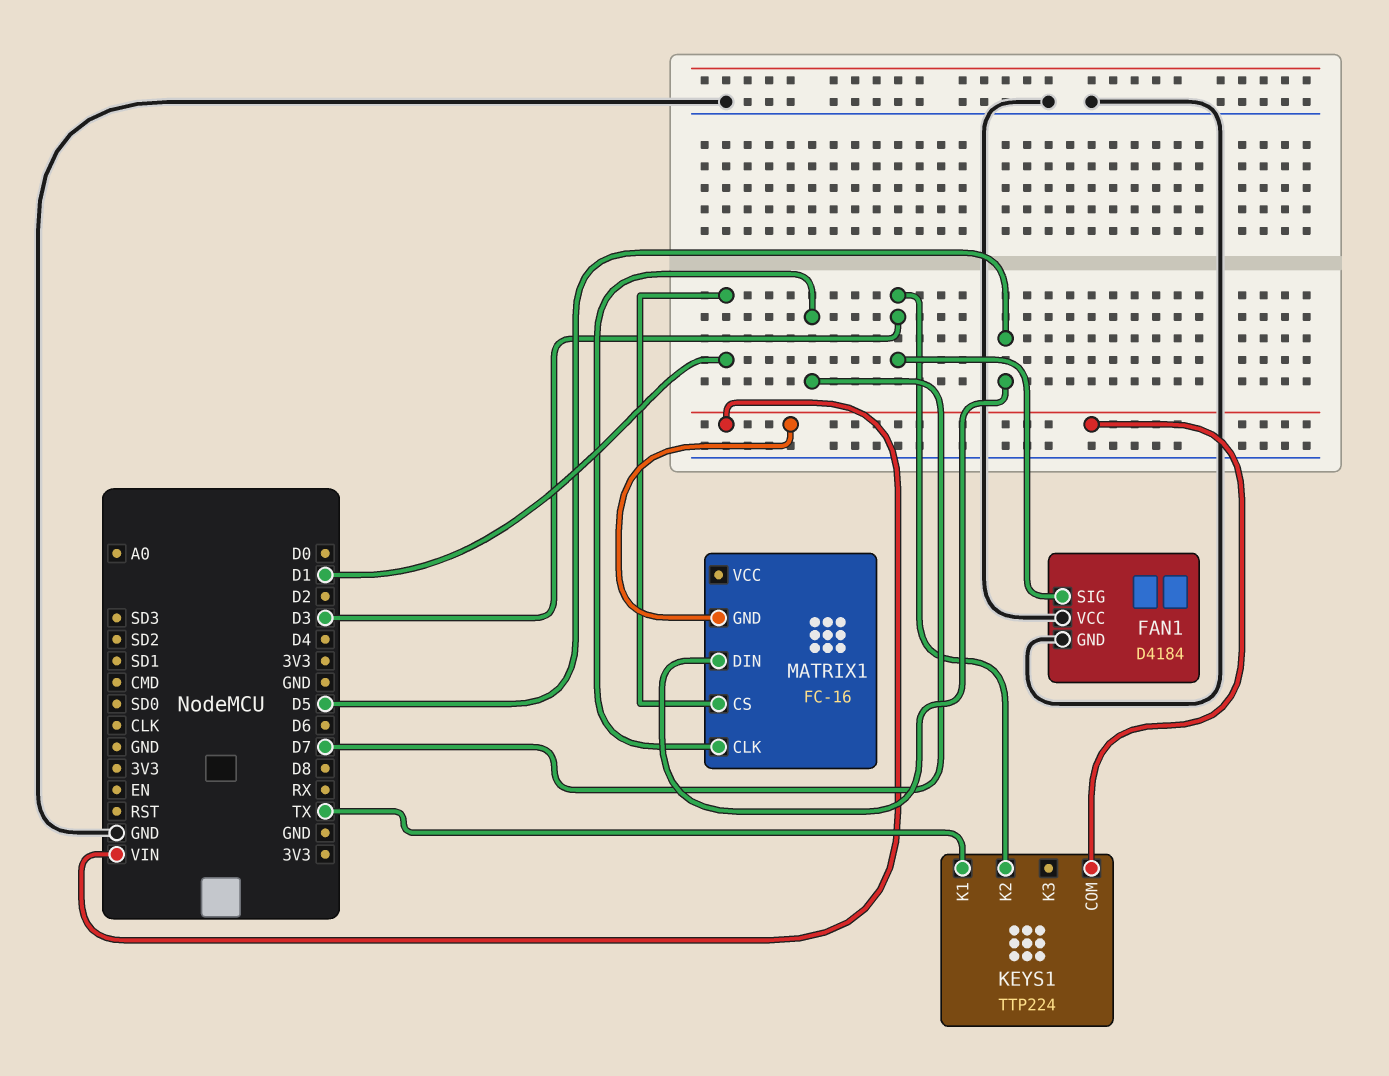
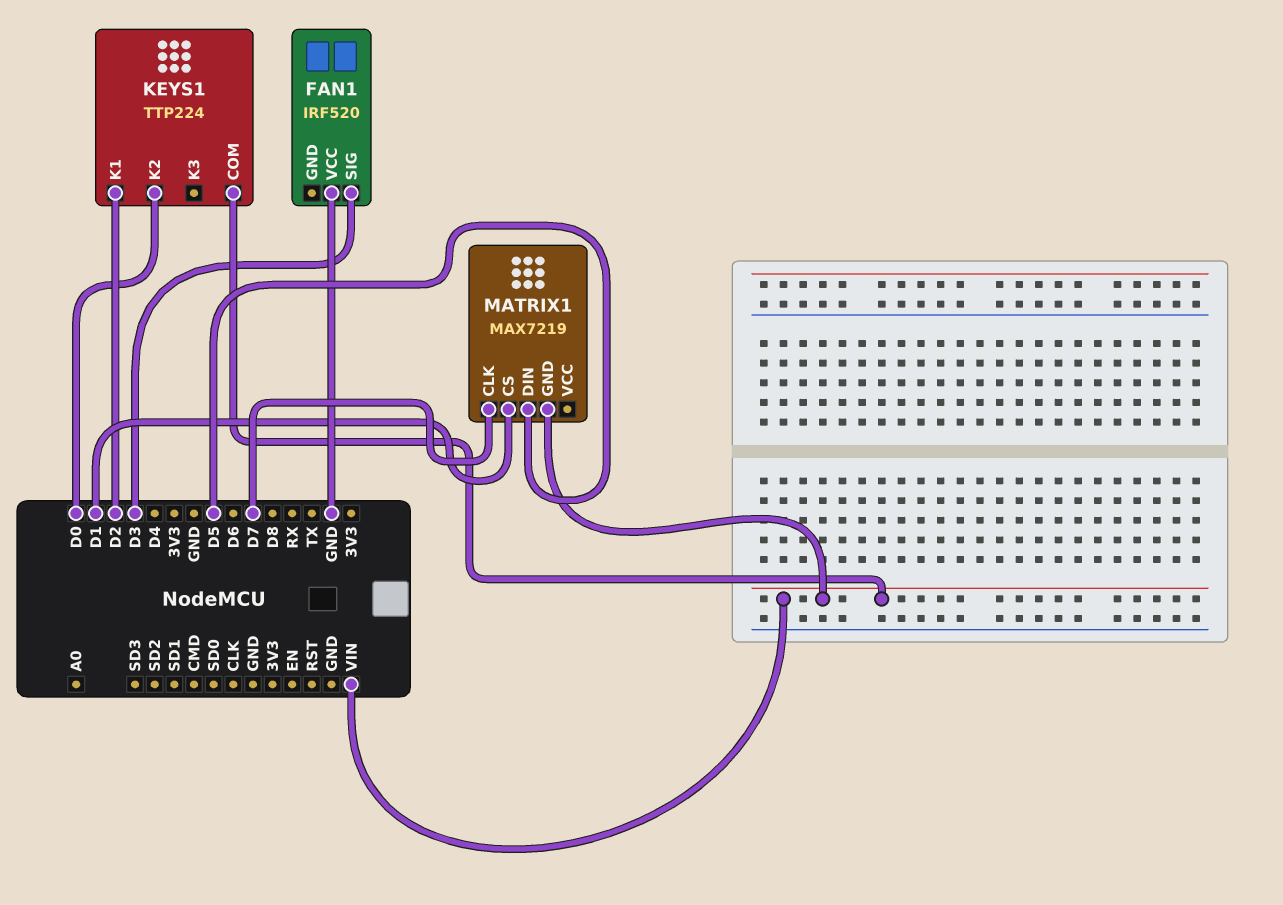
FAN1: D4184 -> IRF520
FAN1 pin GND: GND -> none
KEYS1 pin K1: TX -> D2
KEYS1 pin K2: D3 -> D0
MATRIX1: FC-16 -> MAX7219

